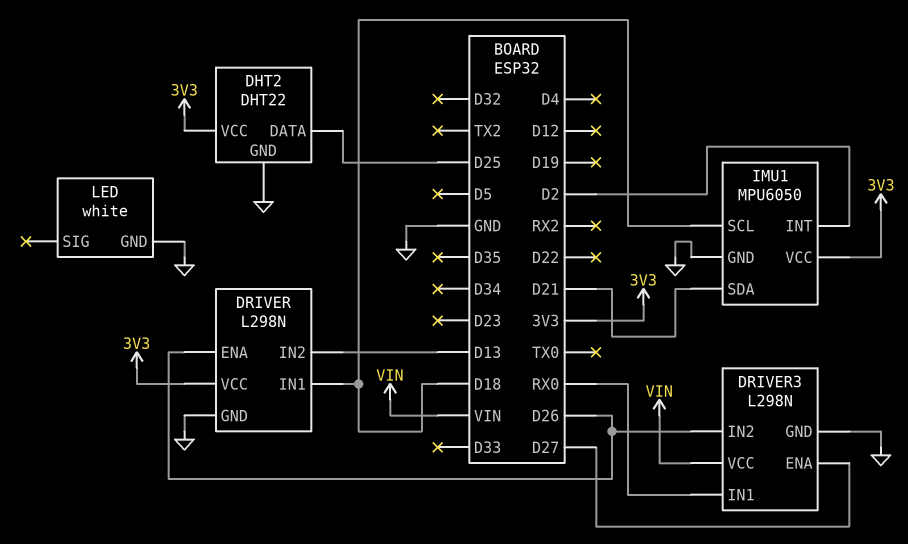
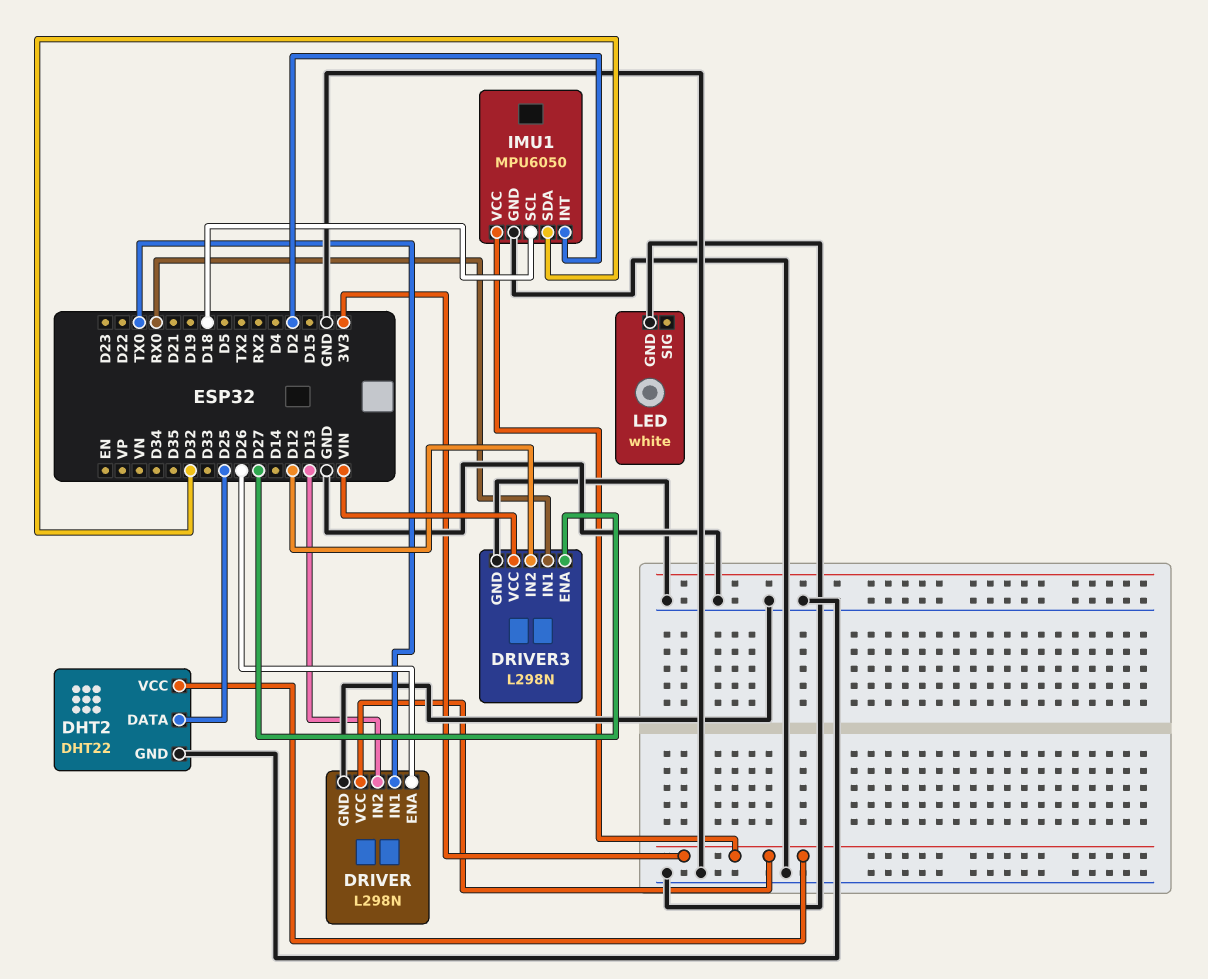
DRIVER pin IN1: D18 -> TX0
DRIVER3 pin IN2: D26 -> D12
IMU1 pin SDA: D21 -> D32

